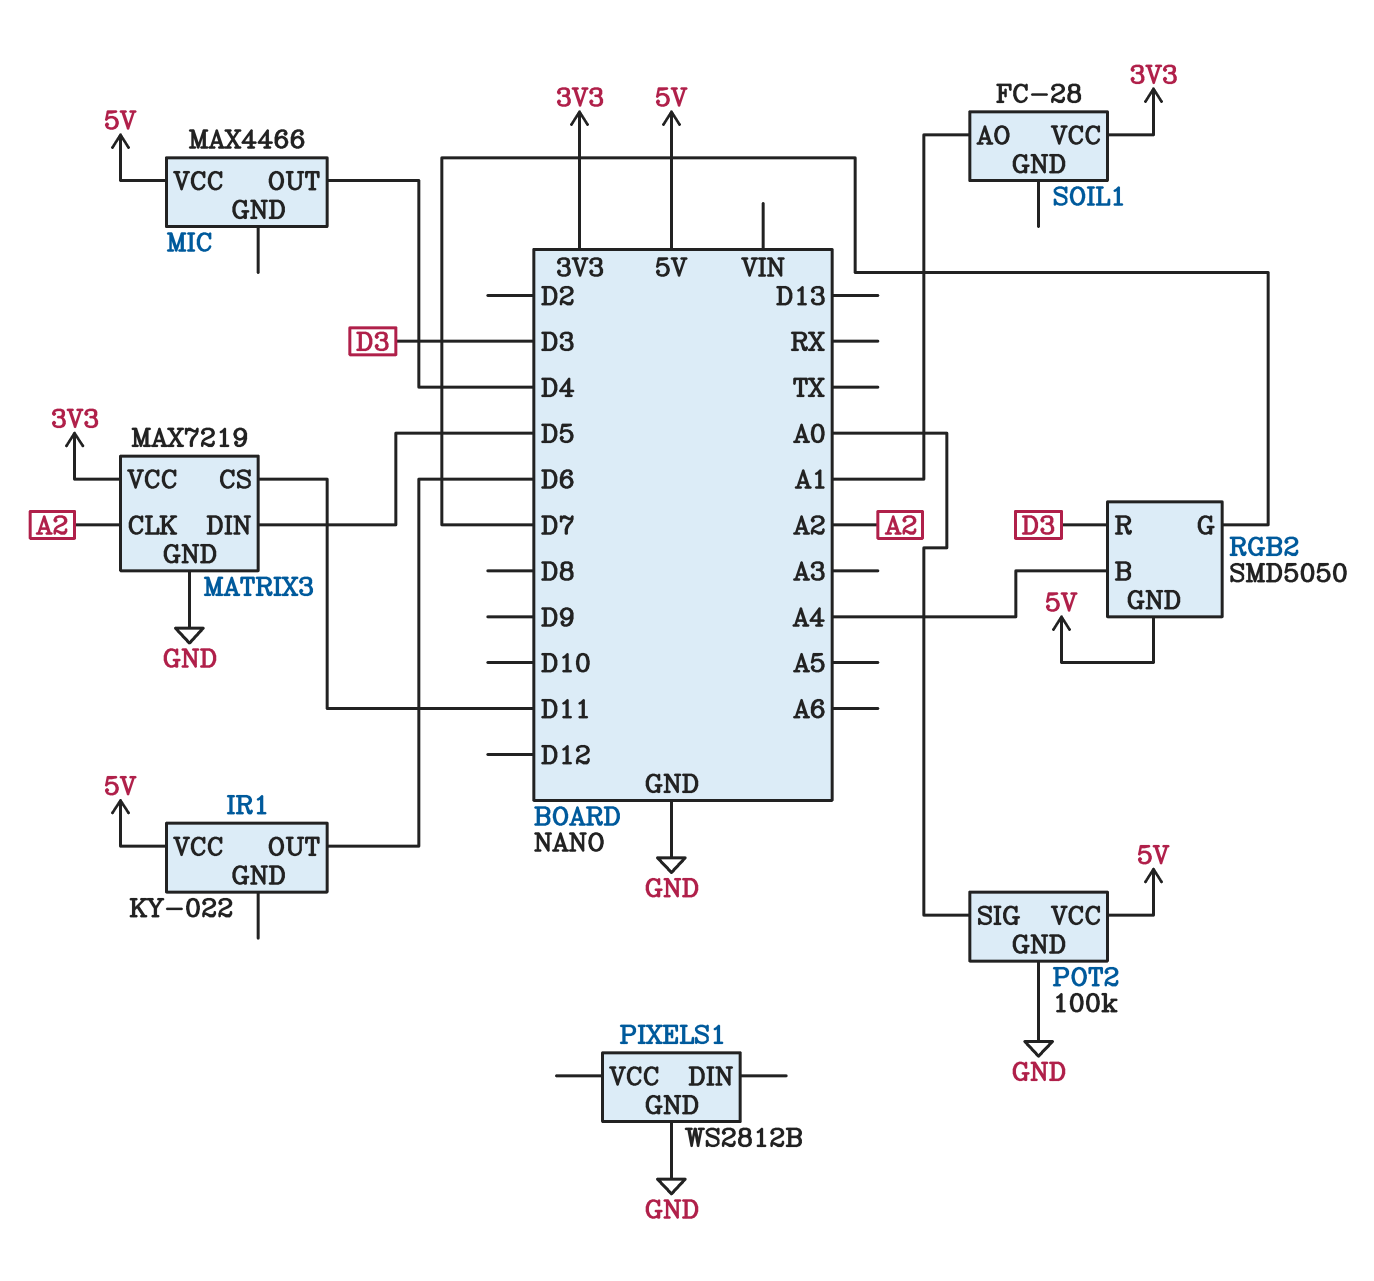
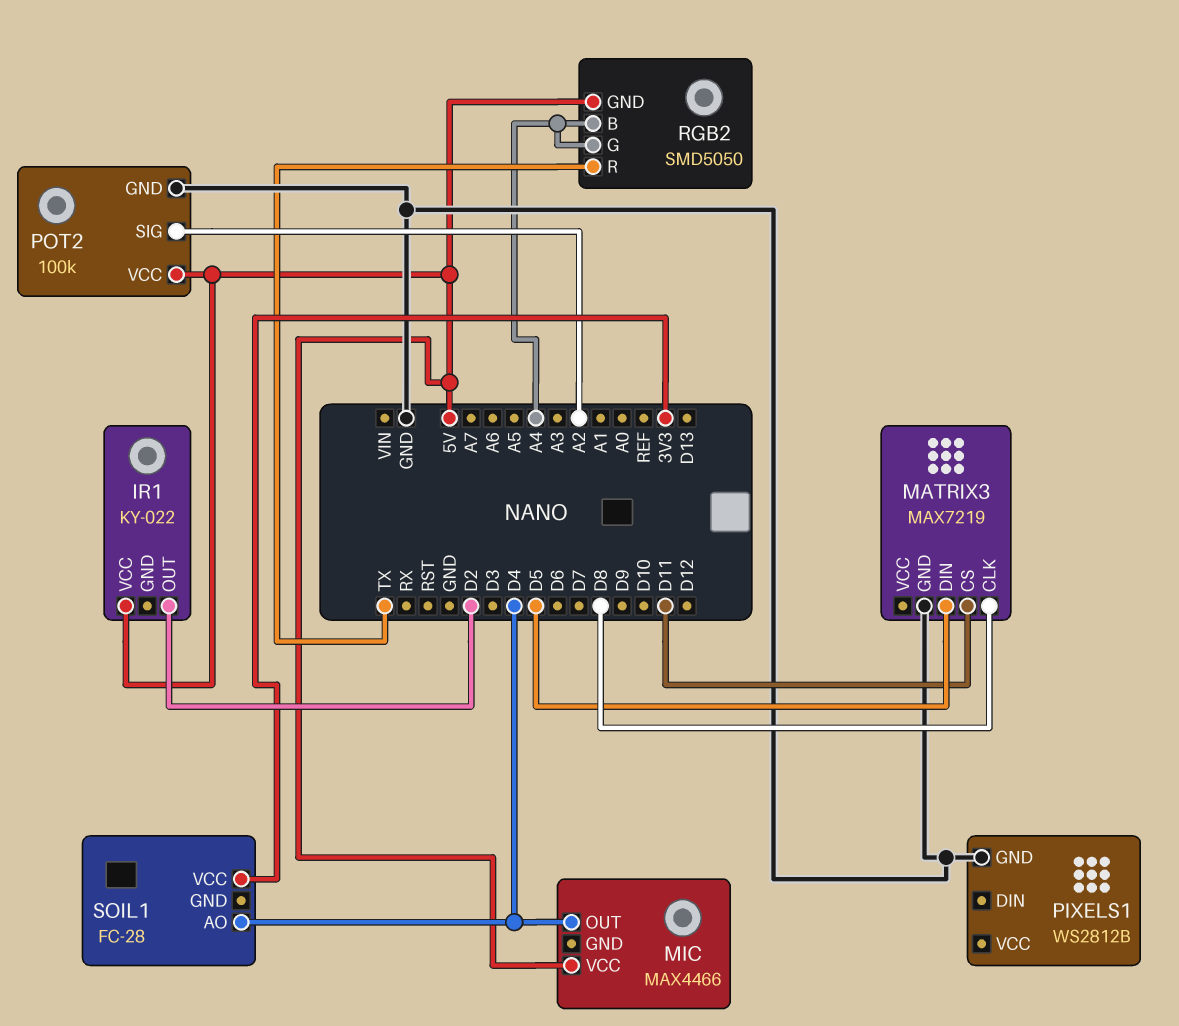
IR1 pin OUT: D6 -> D2
MATRIX3 pin CLK: A2 -> D8
MATRIX3 pin VCC: 3V3 -> none
POT2 pin SIG: A0 -> A2
RGB2 pin G: D7 -> A4
RGB2 pin R: D3 -> TX
SOIL1 pin AO: A1 -> D4

